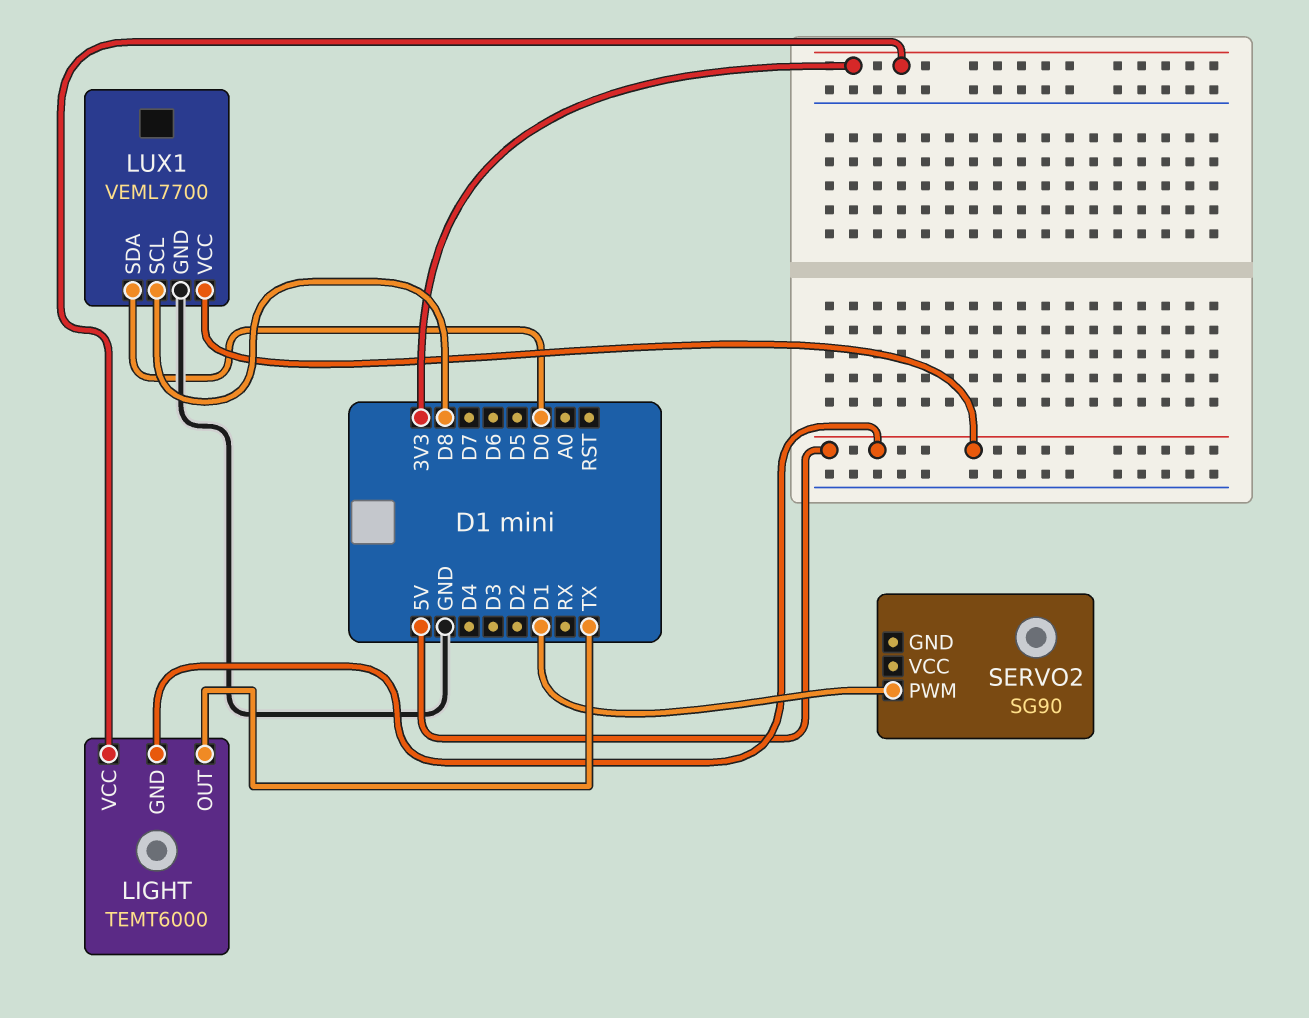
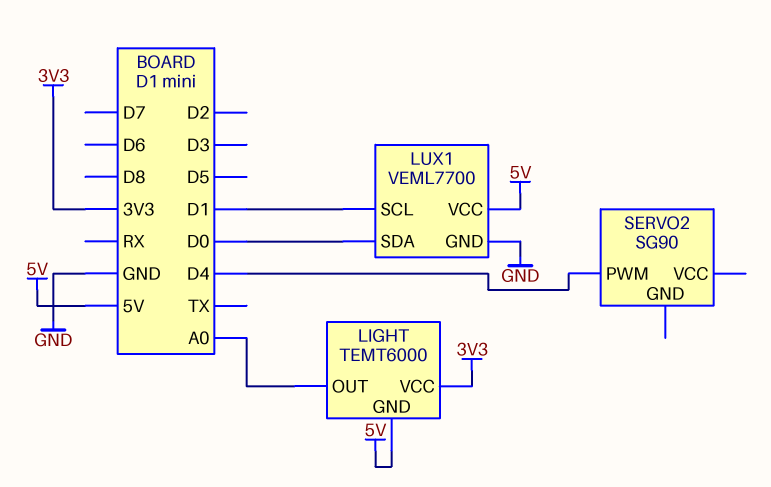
LIGHT pin OUT: TX -> A0
LUX1 pin SCL: D8 -> D1
SERVO2 pin PWM: D1 -> D4

